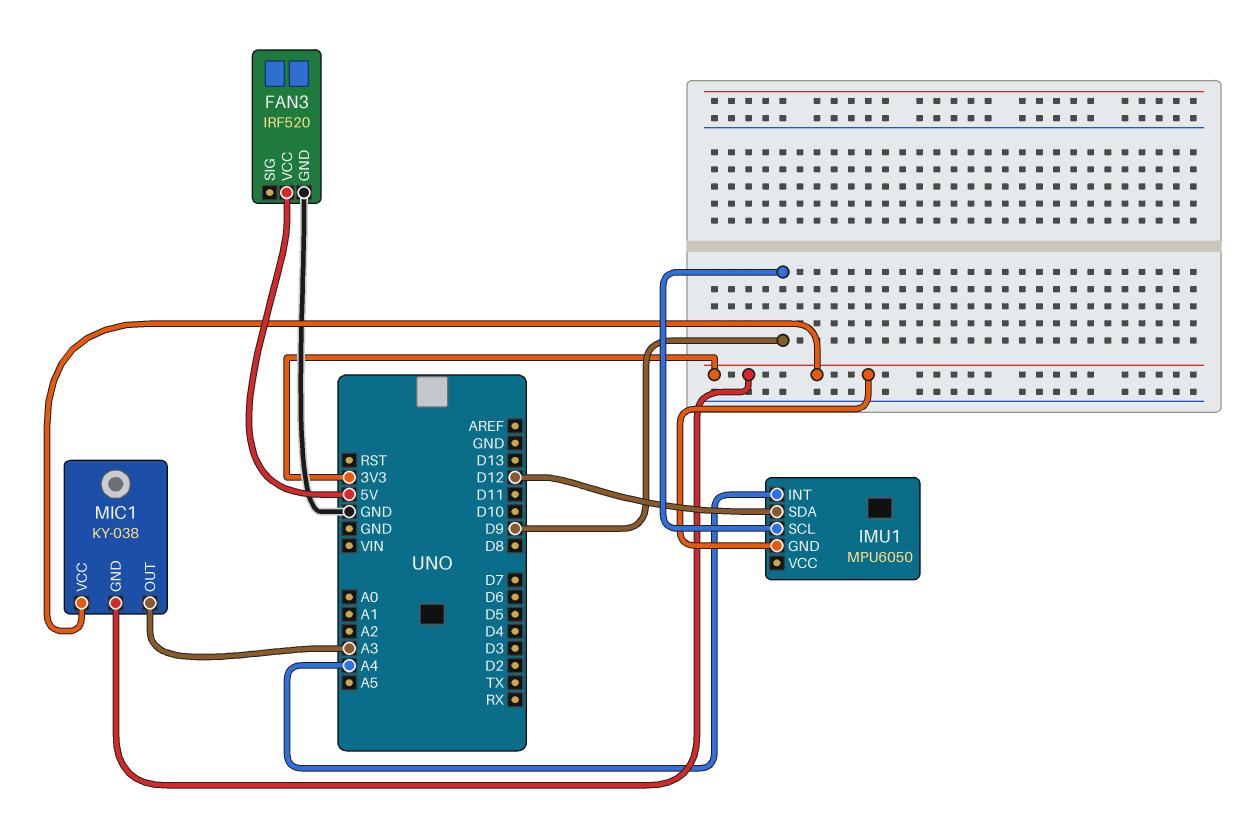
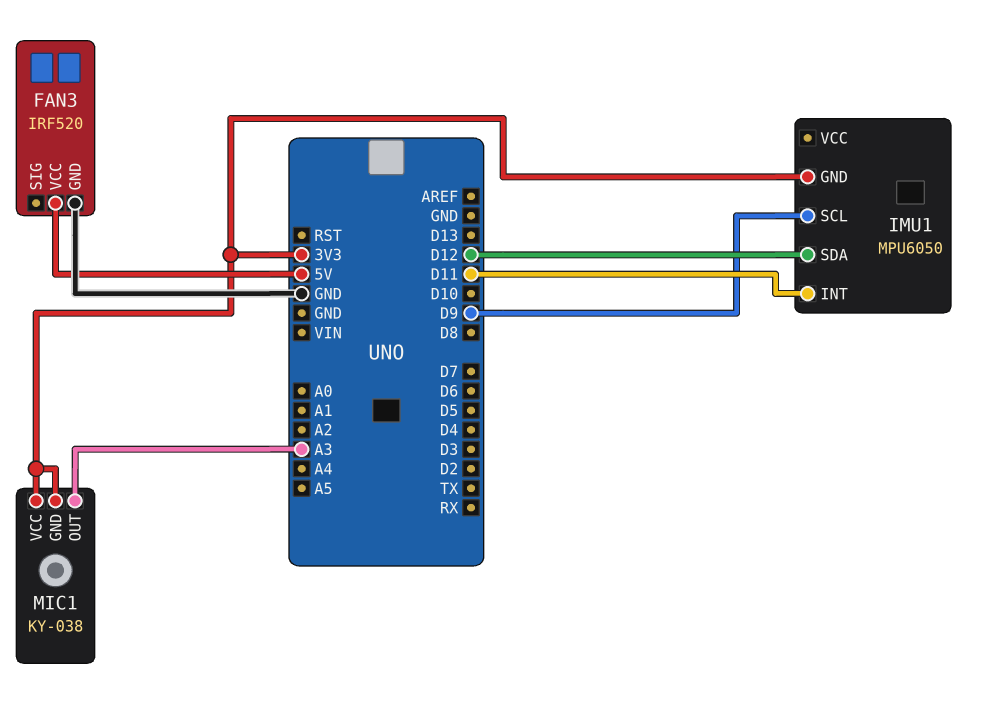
IMU1 pin INT: A4 -> D11

